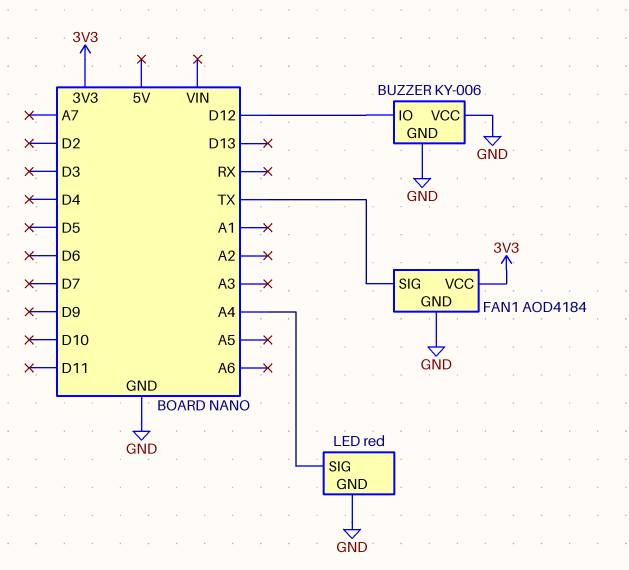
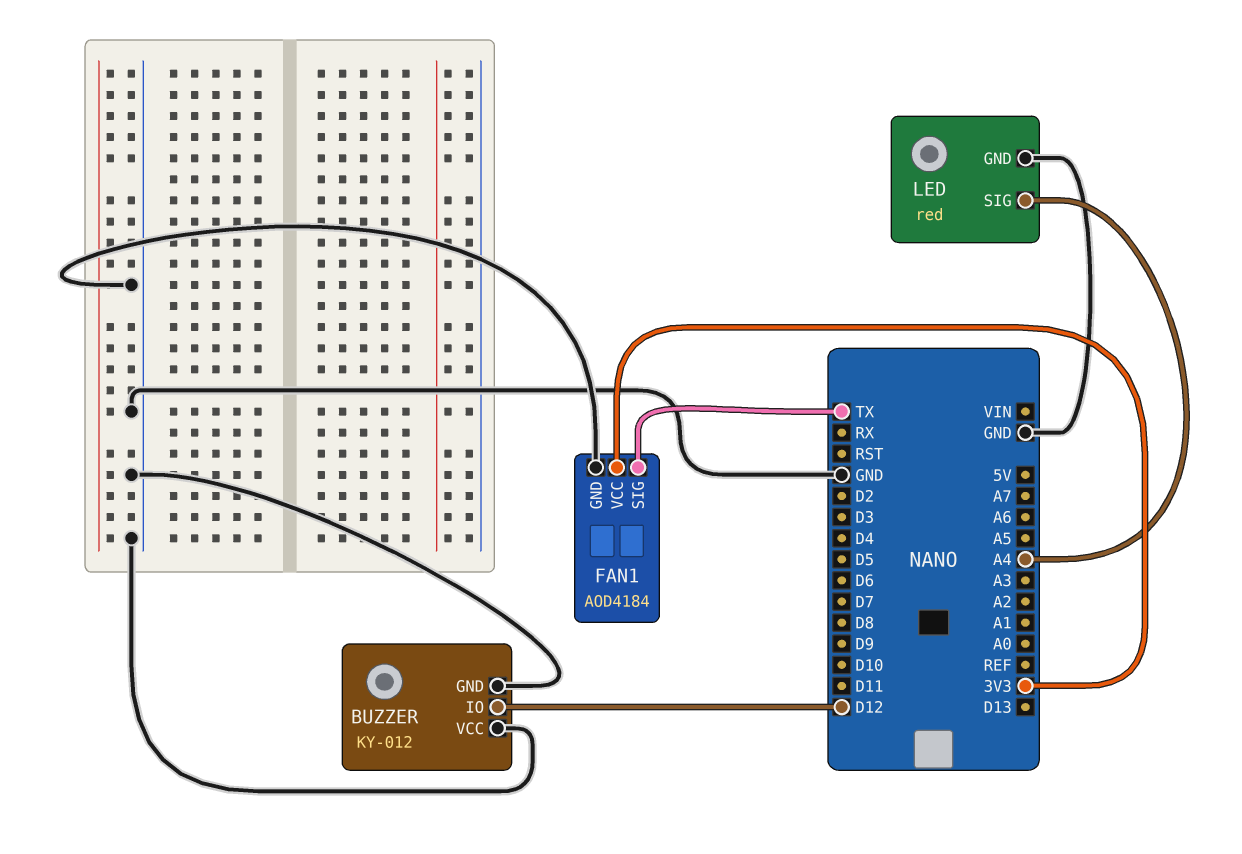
BUZZER: KY-006 -> KY-012

